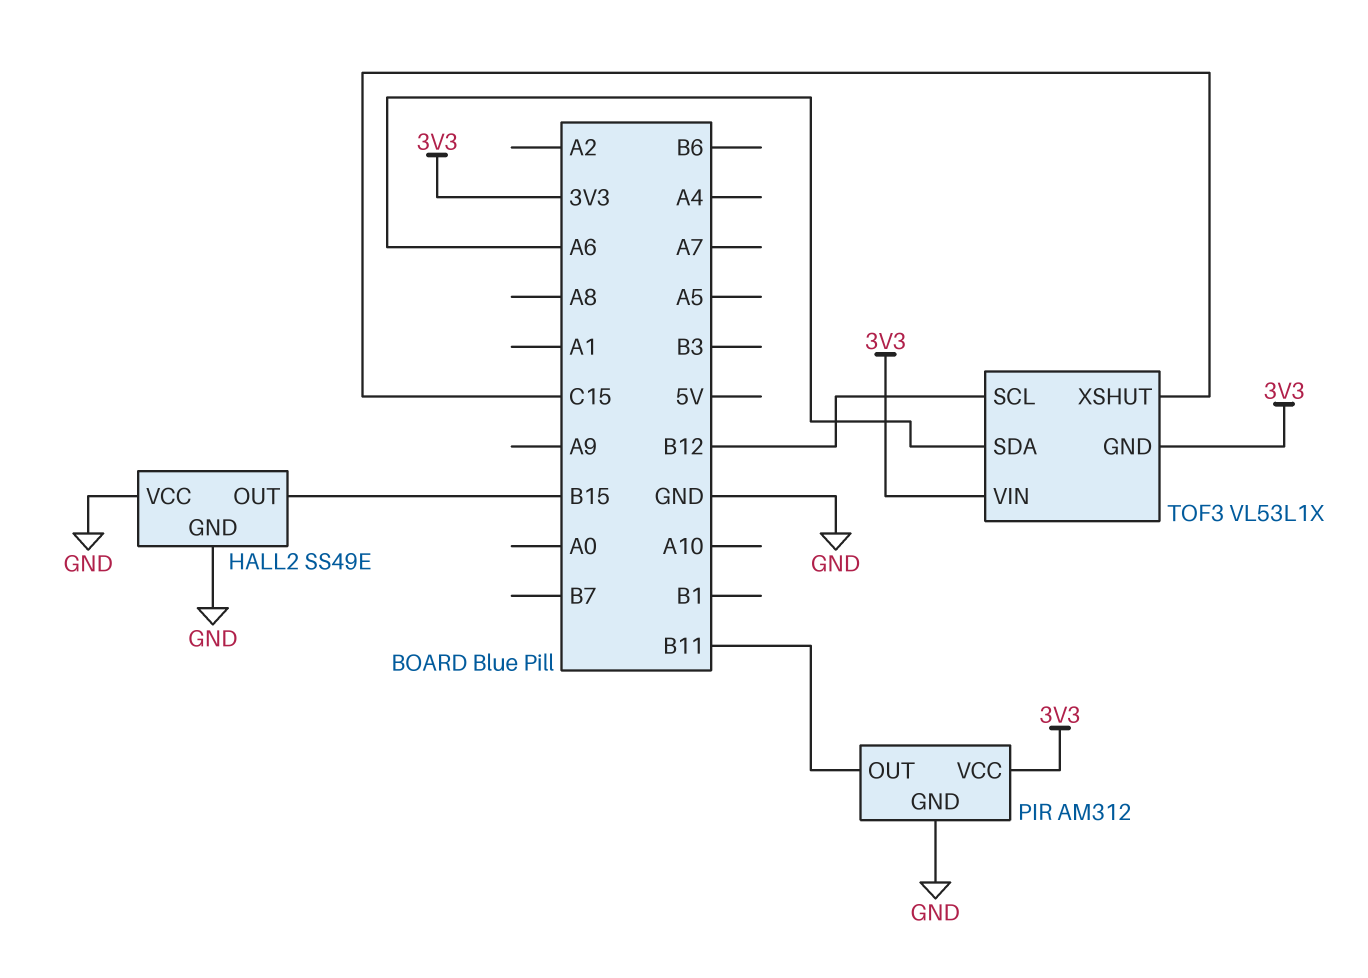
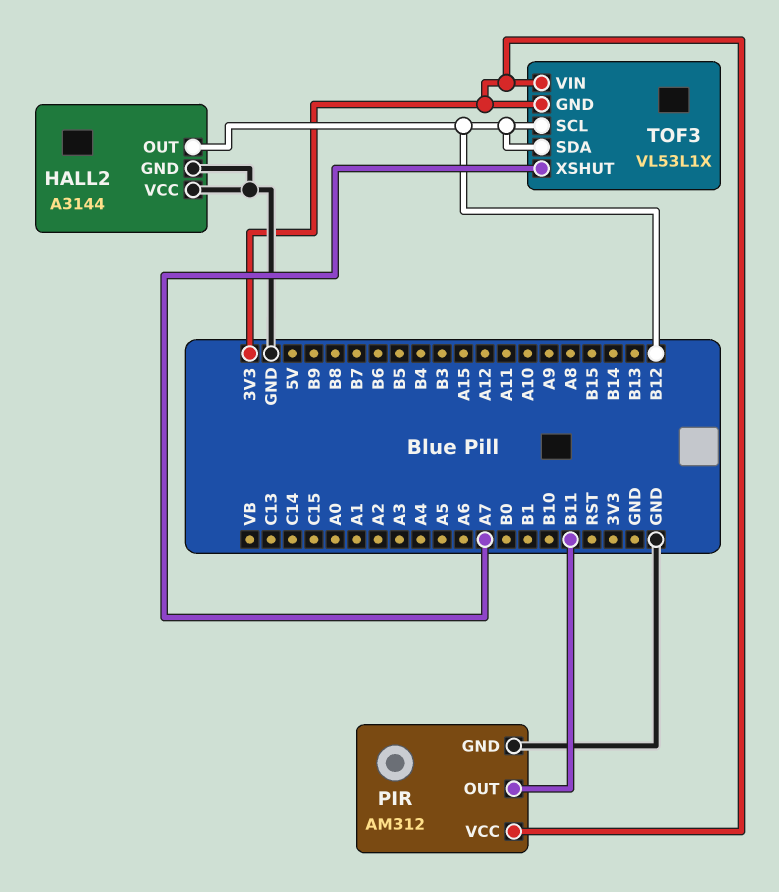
HALL2: SS49E -> A3144
HALL2 pin OUT: B15 -> B12
TOF3 pin SDA: A6 -> B12
TOF3 pin XSHUT: C15 -> A7

